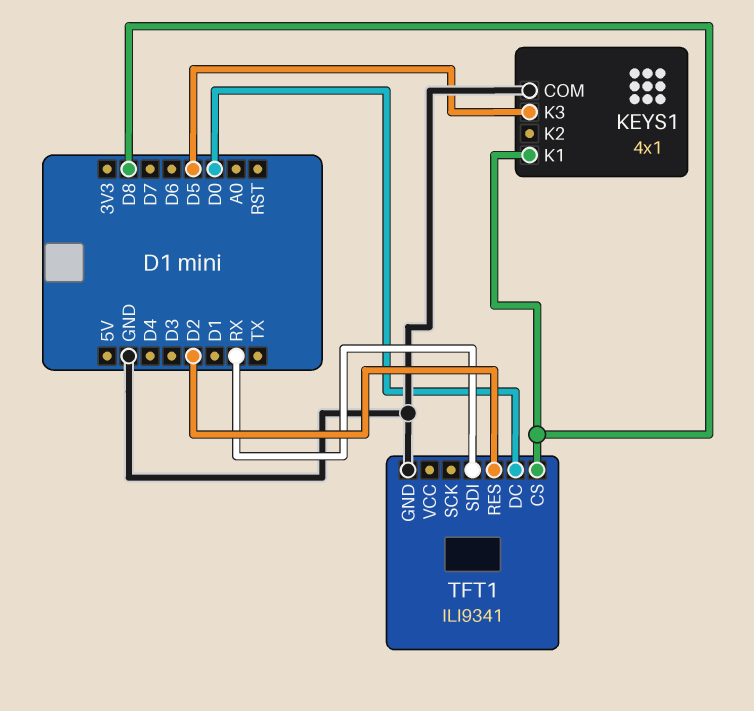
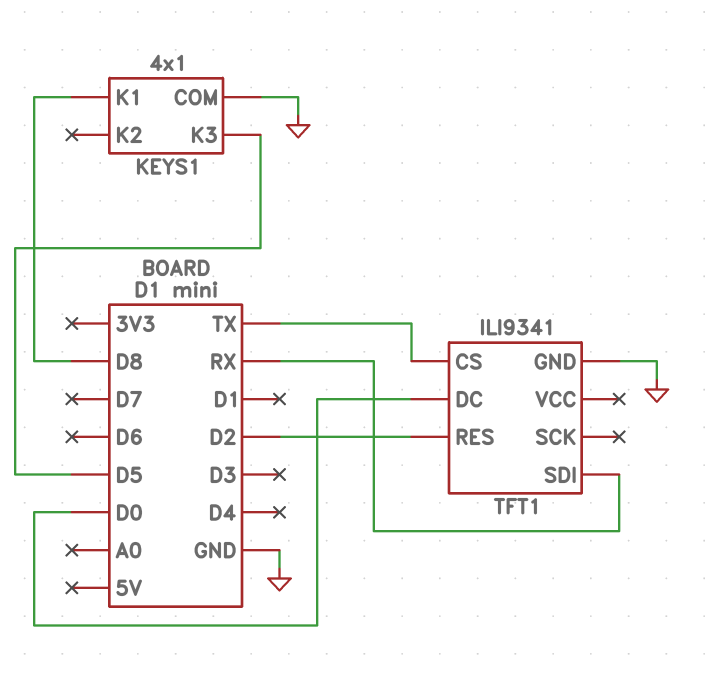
TFT1 pin CS: D8 -> TX

